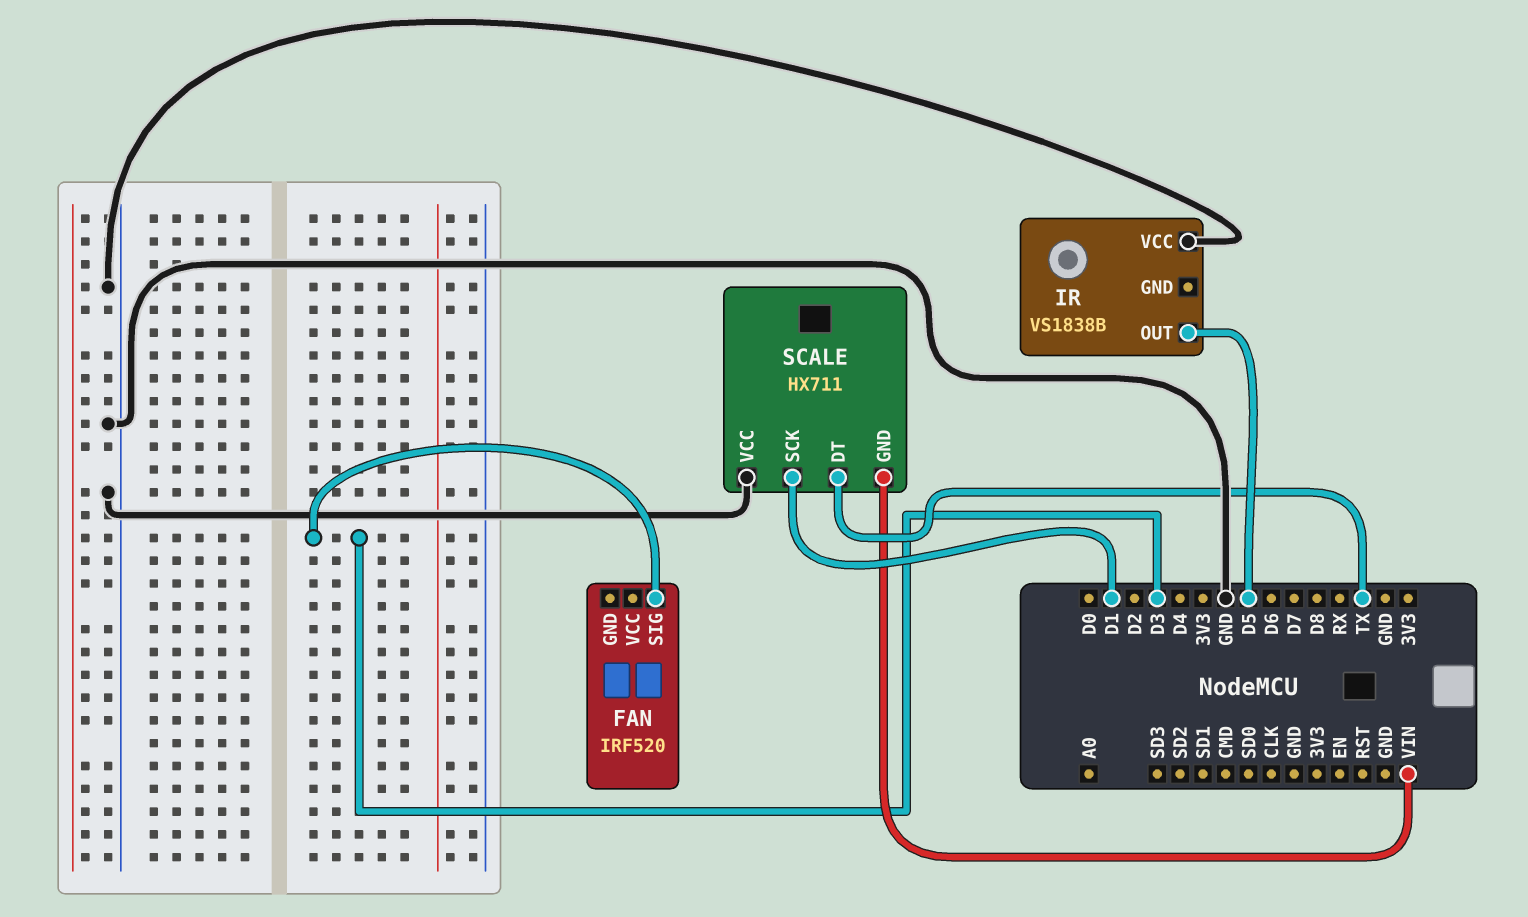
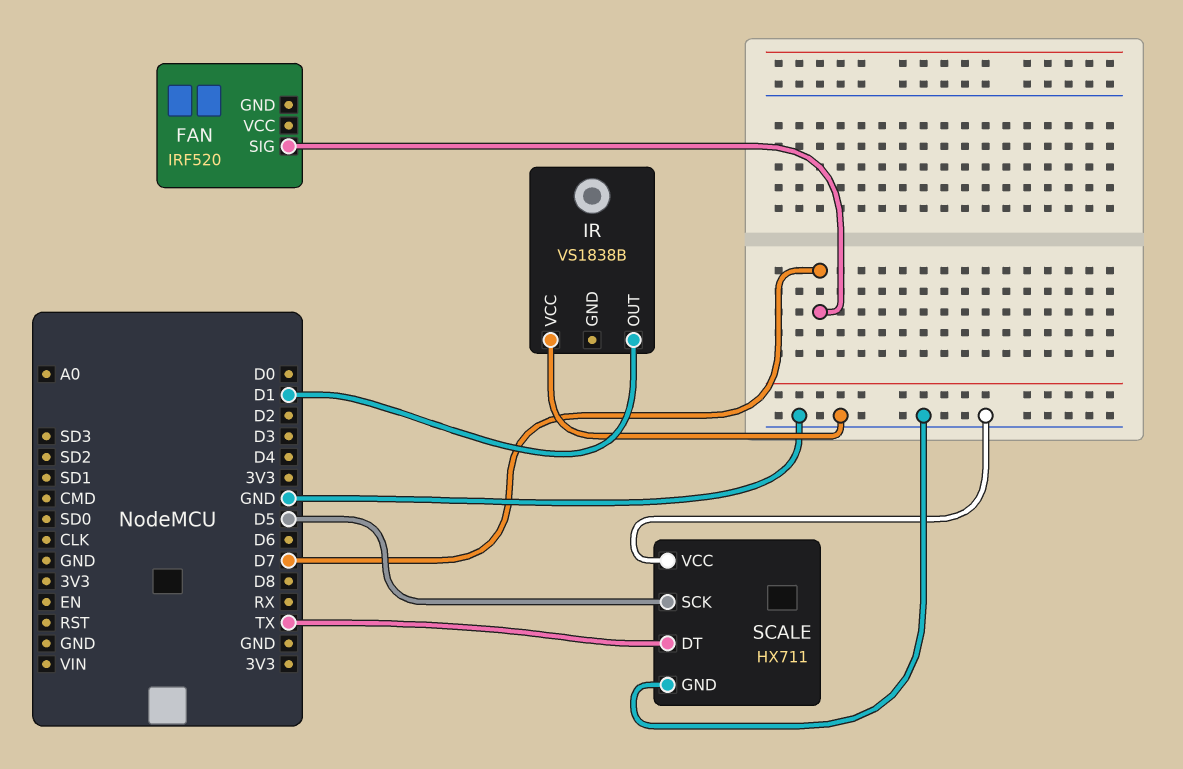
FAN pin SIG: D3 -> D7
IR pin OUT: D5 -> D1
SCALE pin GND: VIN -> GND
SCALE pin SCK: D1 -> D5

